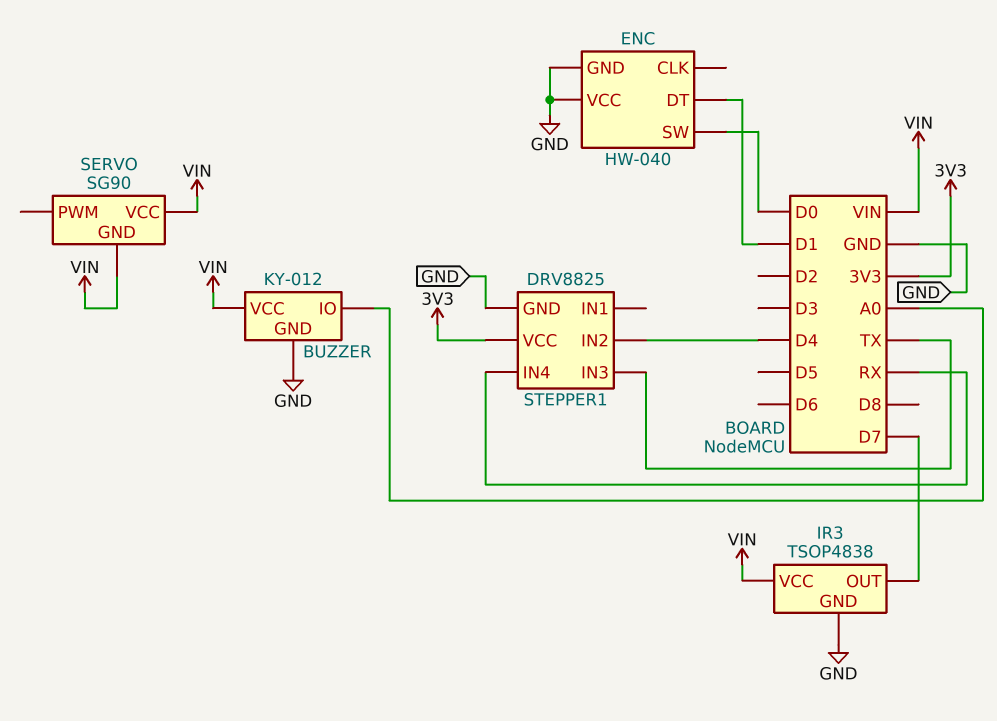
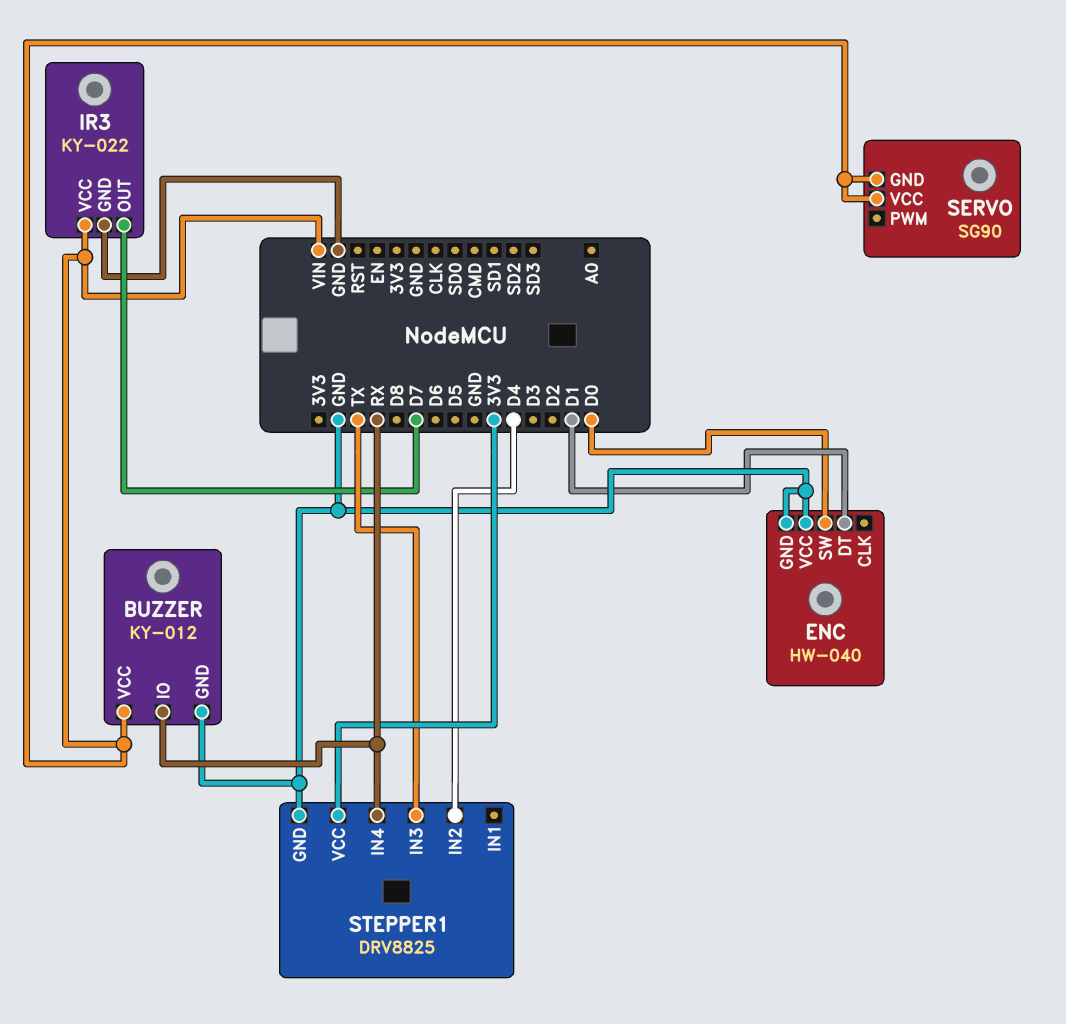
BUZZER pin IO: A0 -> RX
IR3: TSOP4838 -> KY-022

